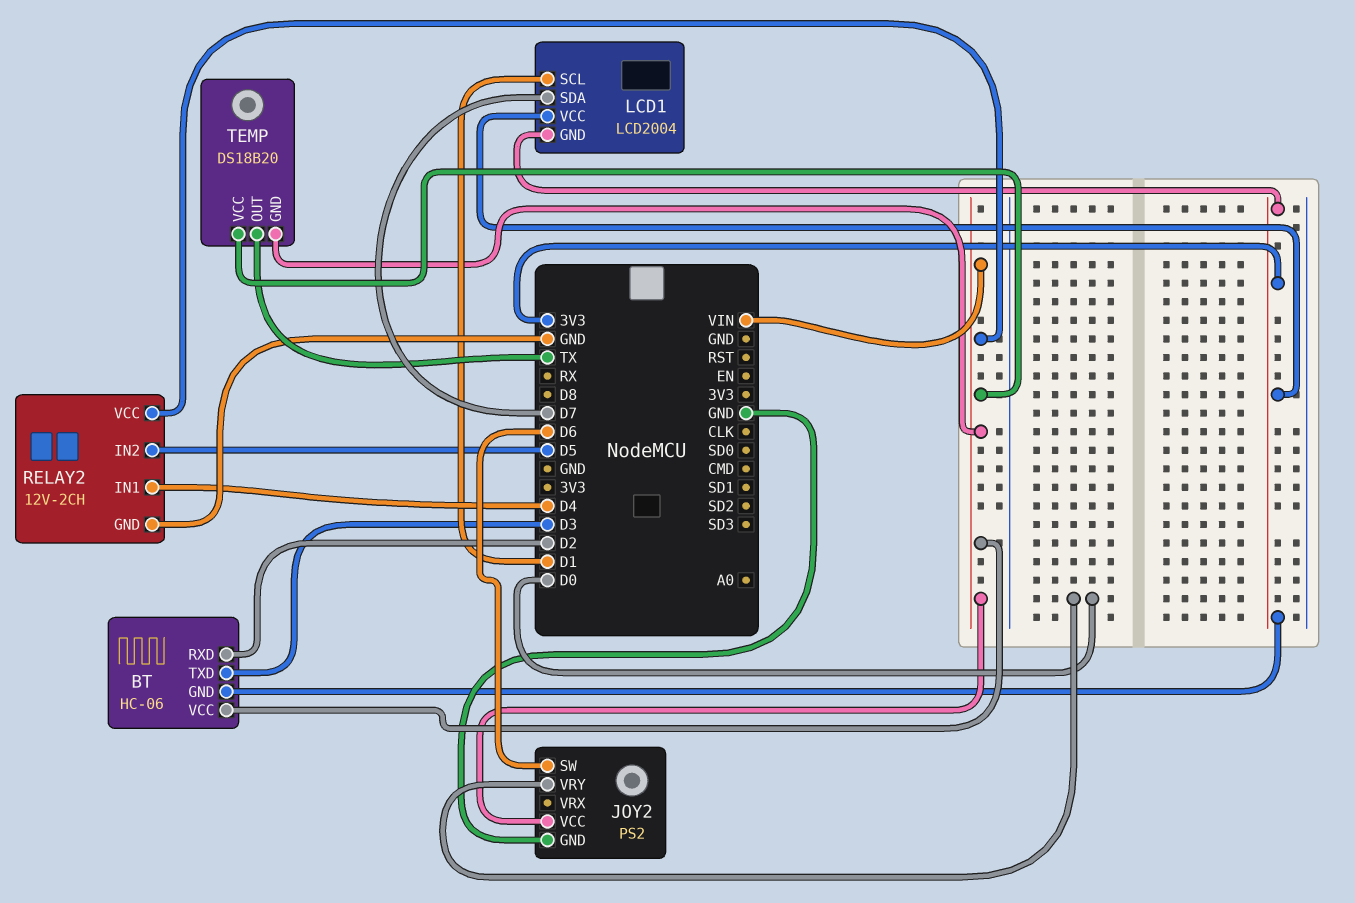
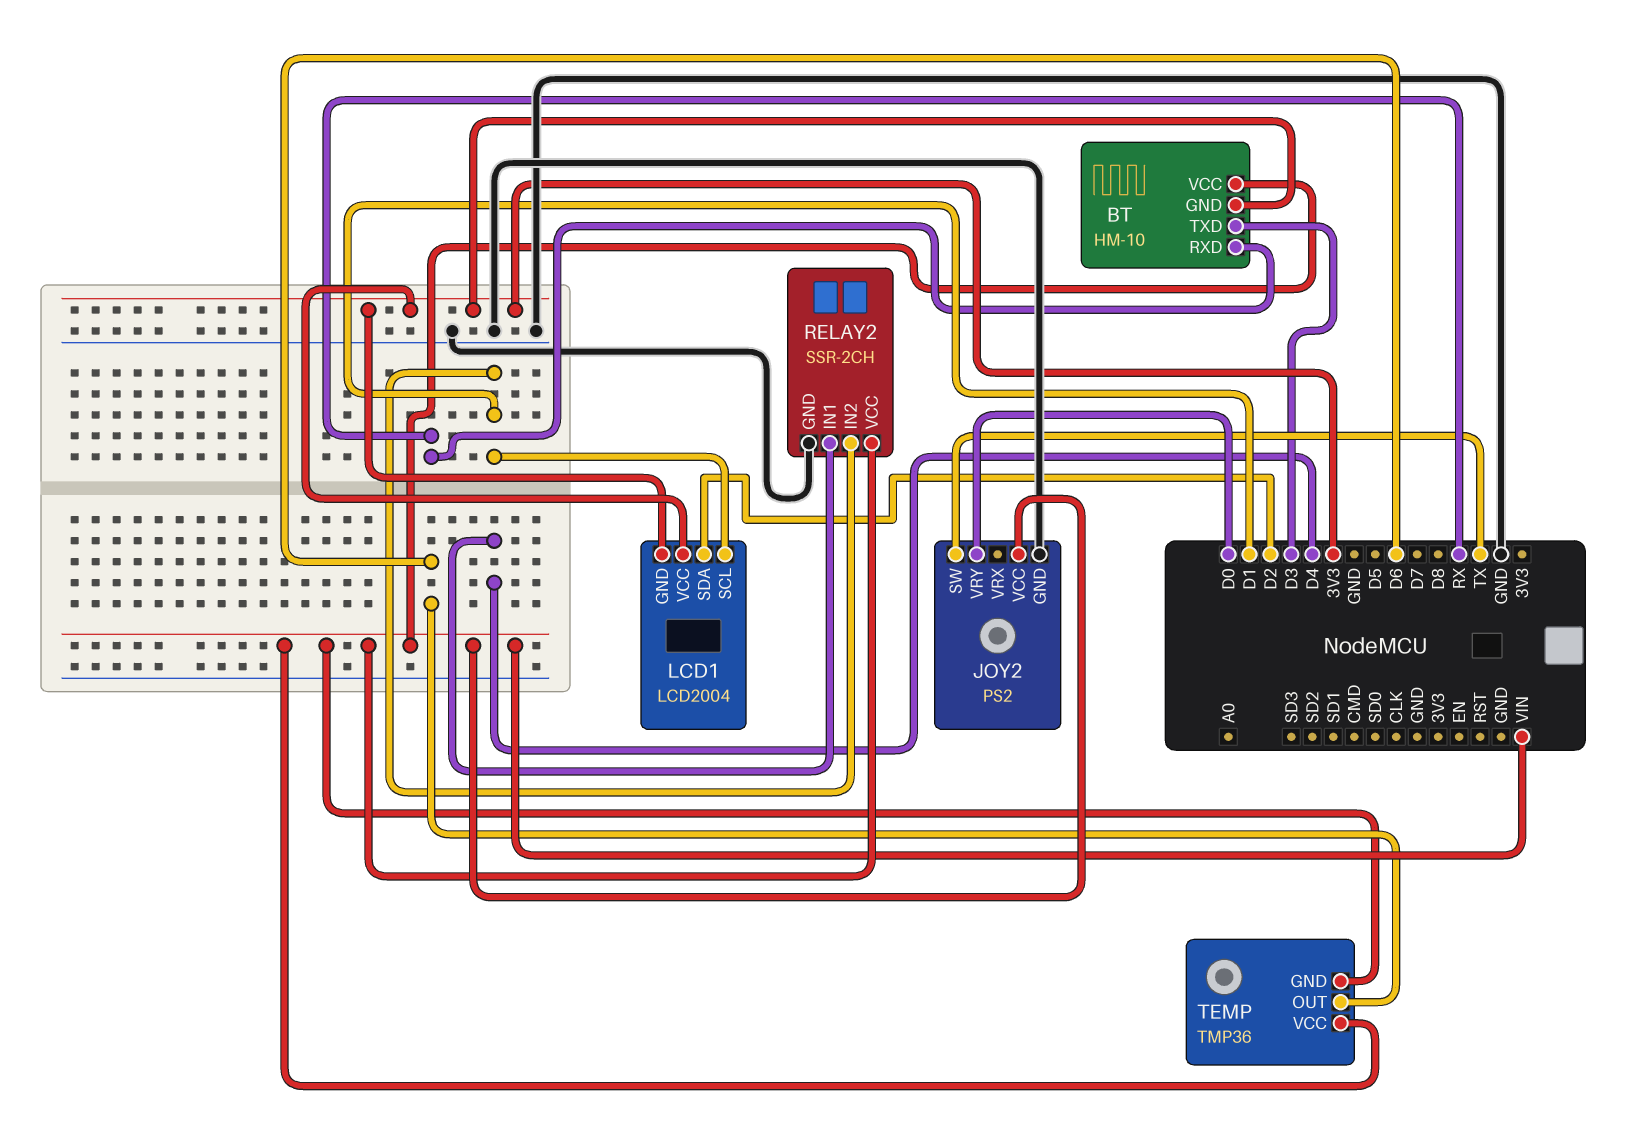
BT: HC-06 -> HM-10
BT pin RXD: D2 -> RX
JOY2 pin SW: D6 -> TX
LCD1 pin SDA: D7 -> D2
RELAY2: 12V-2CH -> SSR-2CH
RELAY2 pin IN2: D5 -> D1
TEMP: DS18B20 -> TMP36
TEMP pin OUT: TX -> D6

